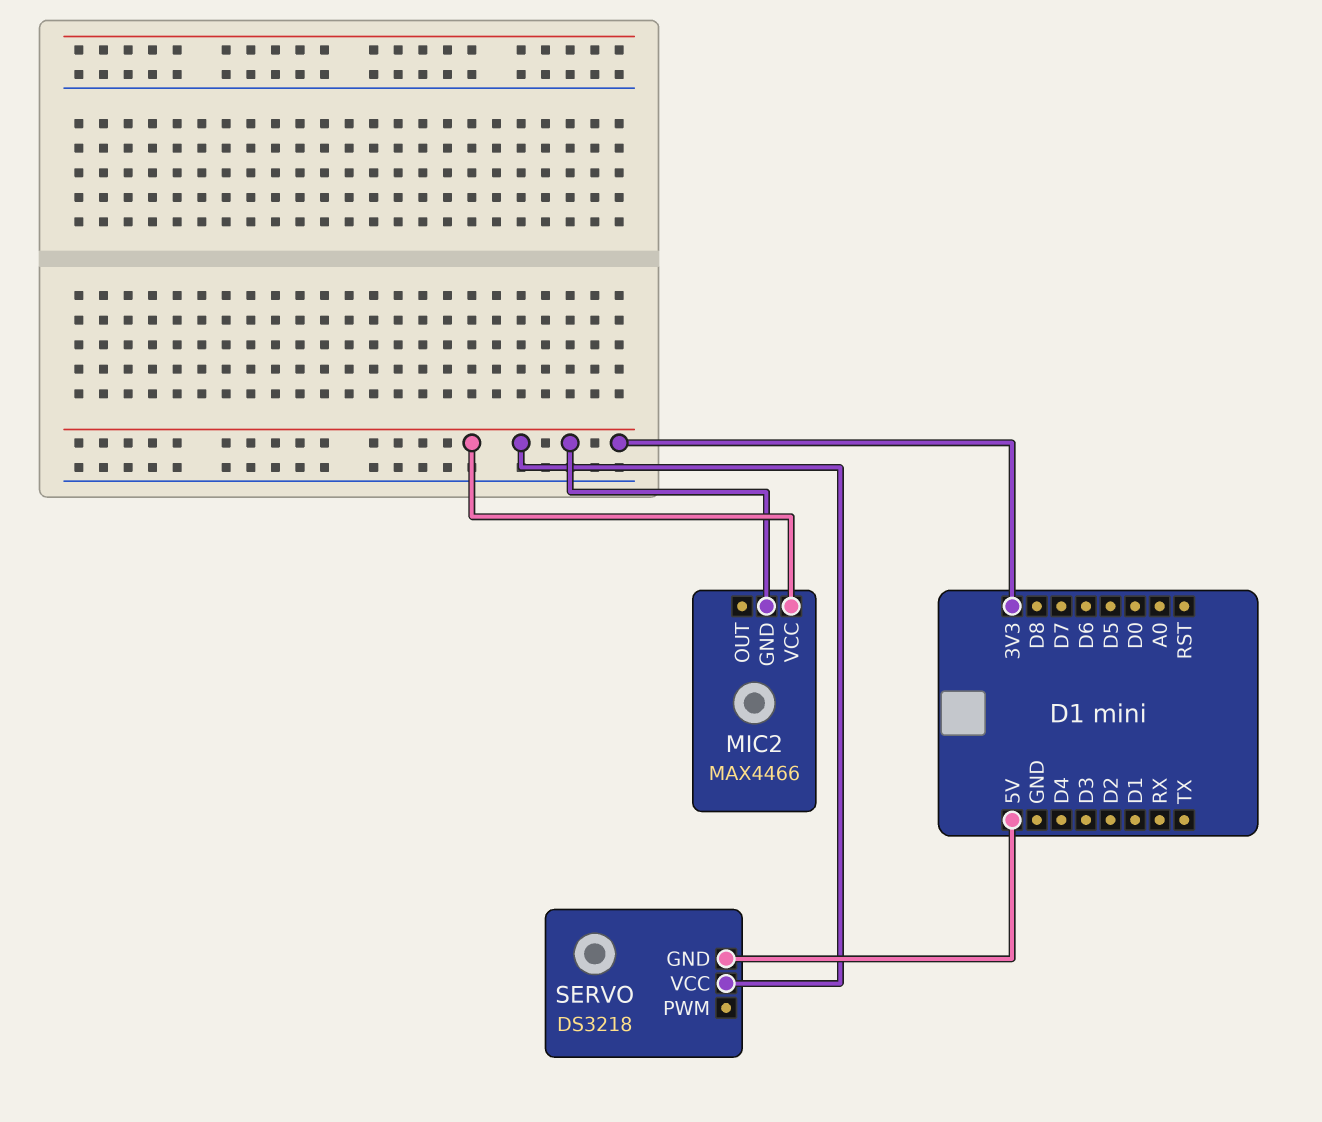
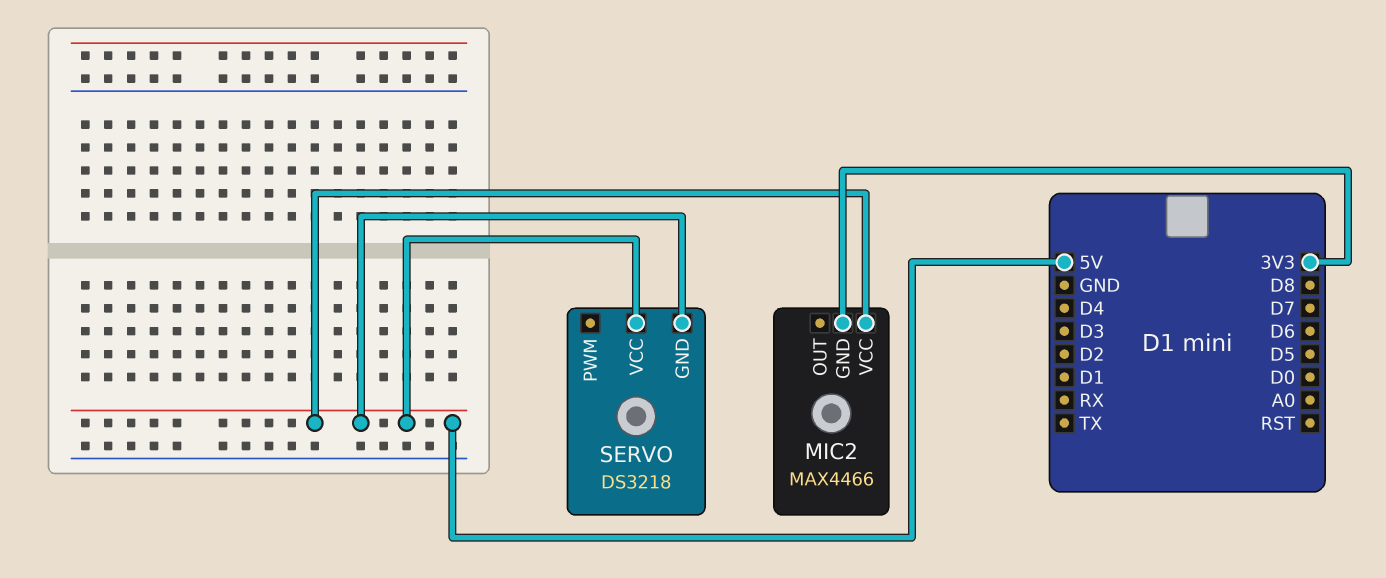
MIC2 pin VCC: 3V3 -> 5V
SERVO pin VCC: 3V3 -> 5V

